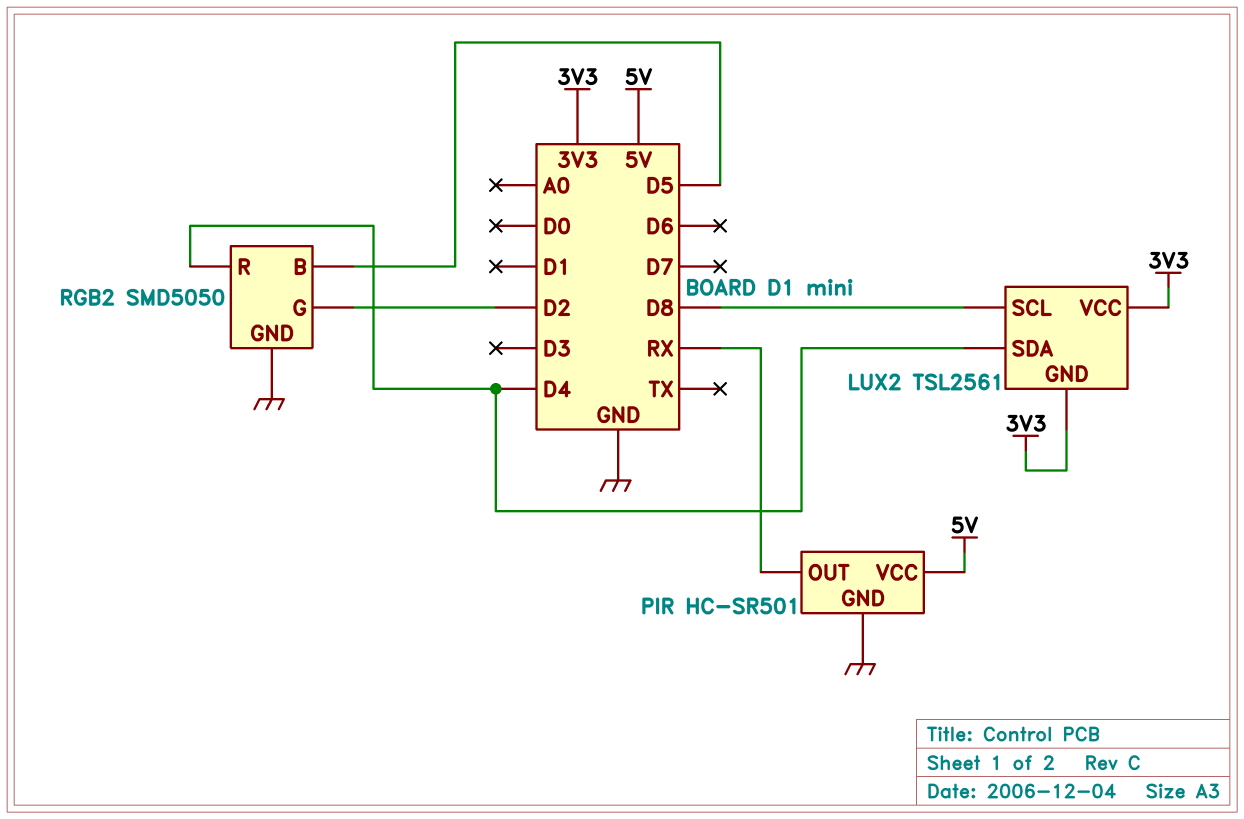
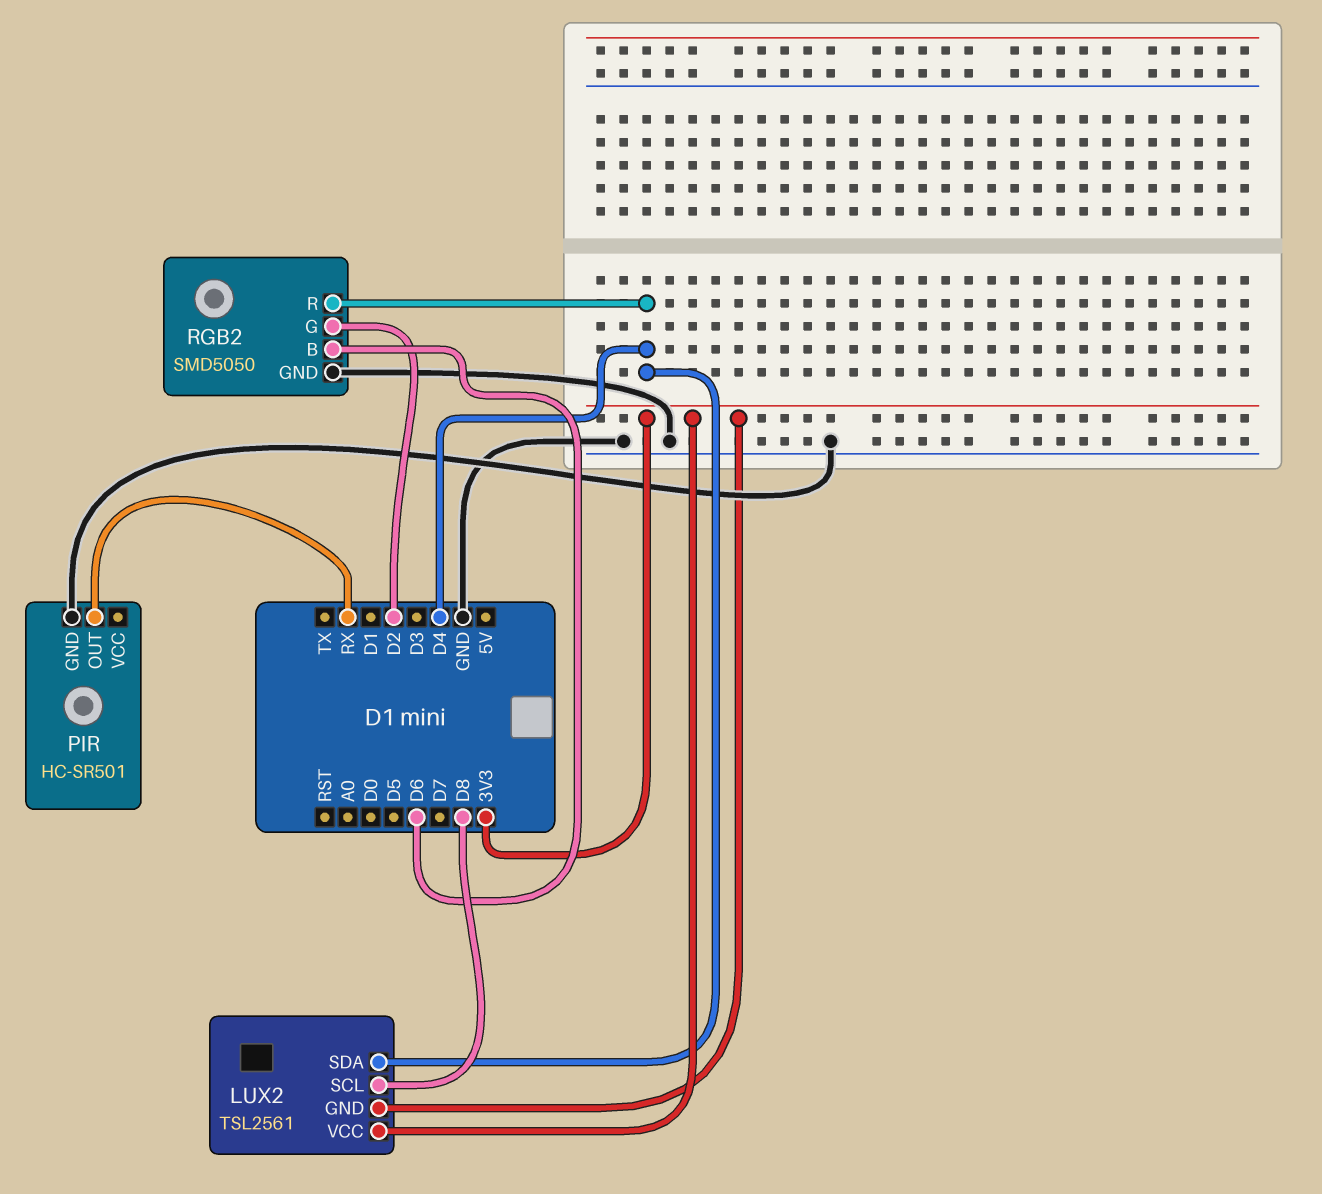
PIR pin VCC: 5V -> none
RGB2 pin B: D5 -> D6

